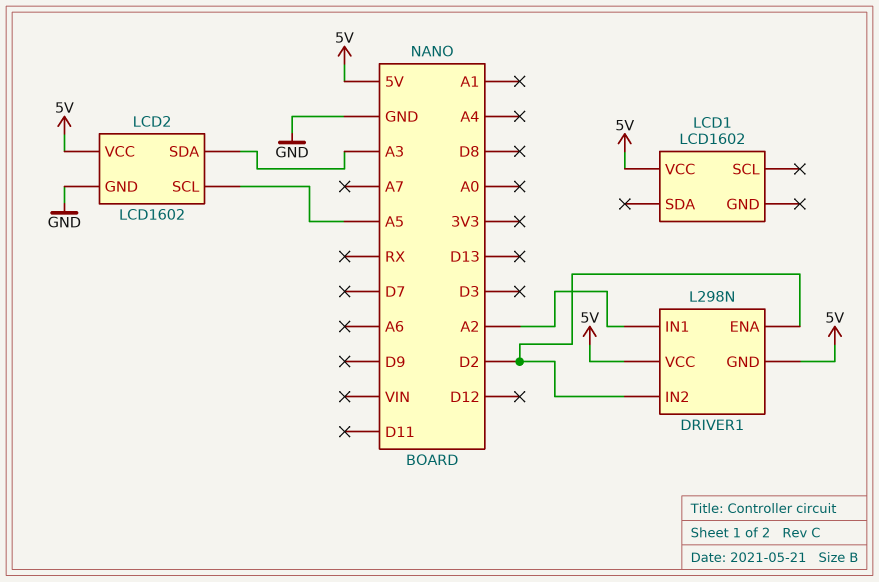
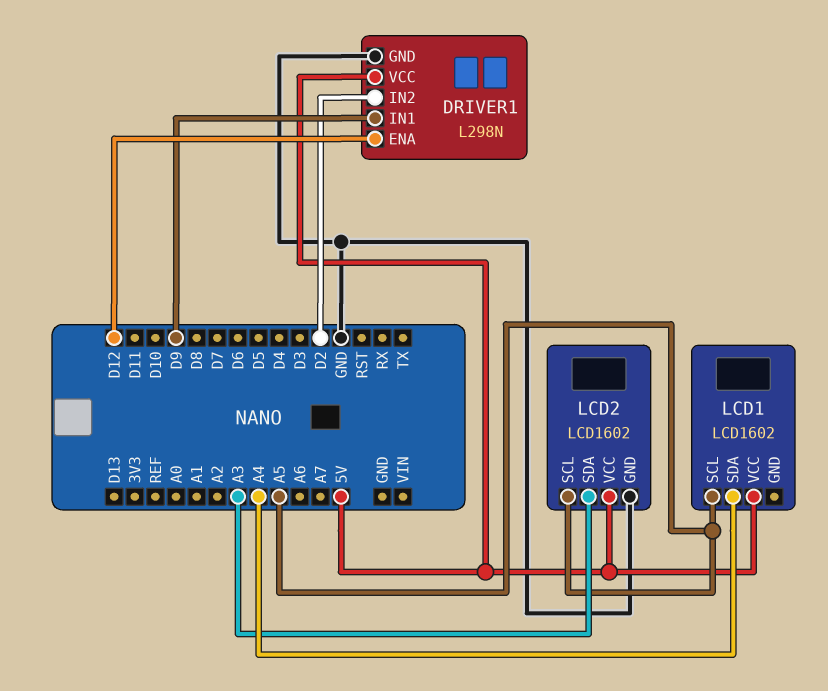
DRIVER1 pin ENA: D2 -> D12
DRIVER1 pin GND: 5V -> GND
DRIVER1 pin IN1: A2 -> D9
LCD1 pin SCL: none -> A5
LCD1 pin SDA: none -> A4

